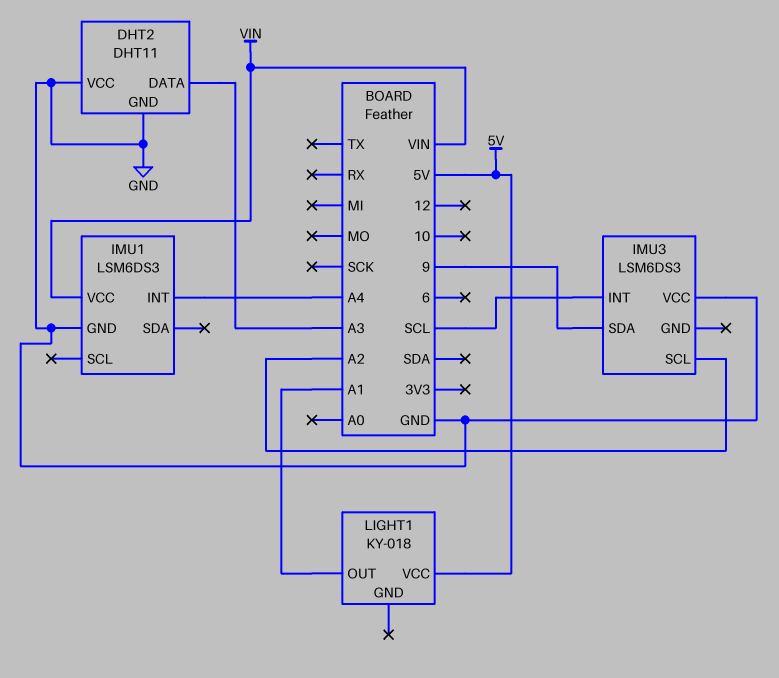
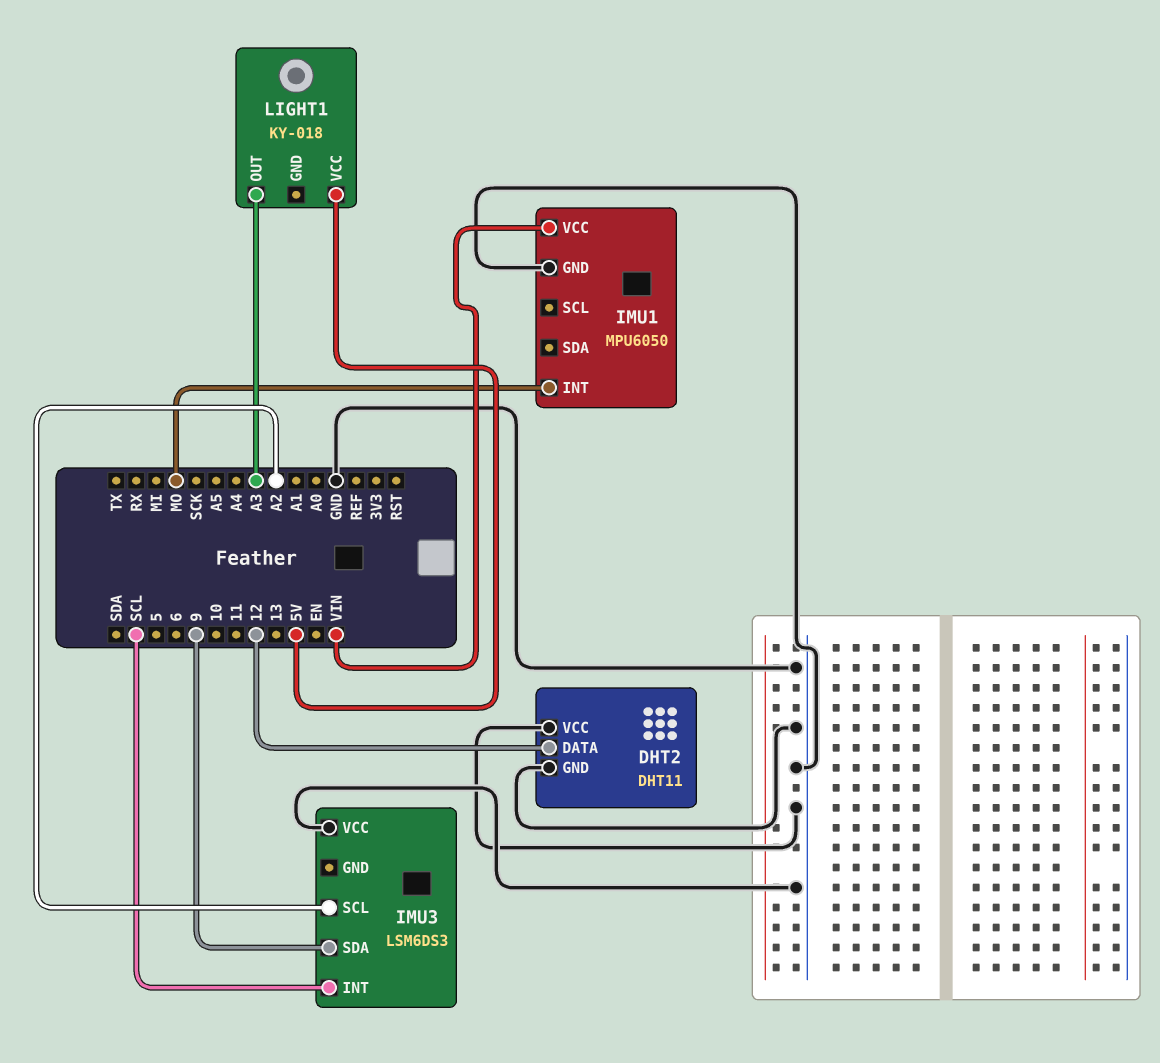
DHT2 pin DATA: A3 -> 12
IMU1: LSM6DS3 -> MPU6050
IMU1 pin INT: A4 -> MO
LIGHT1 pin OUT: A1 -> A3

